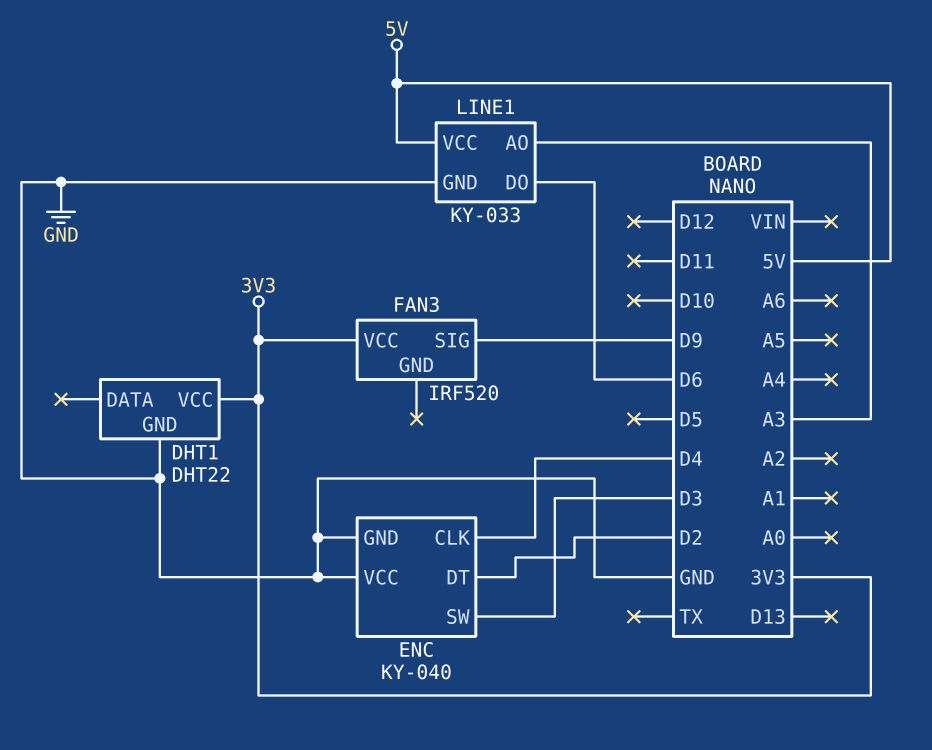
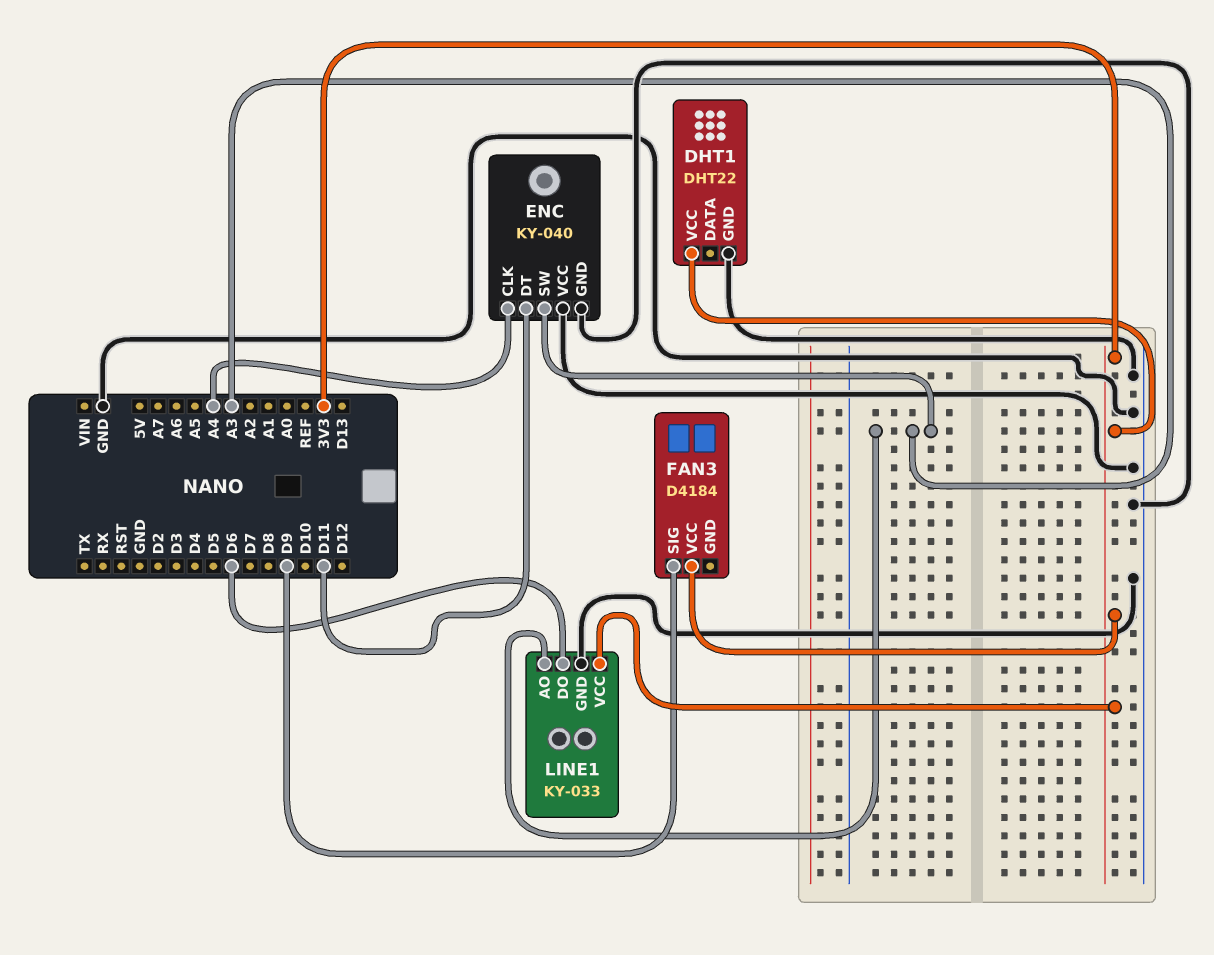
ENC pin CLK: D4 -> A4
ENC pin DT: D2 -> D11
ENC pin SW: D3 -> A3
FAN3: IRF520 -> D4184
LINE1 pin VCC: 5V -> 3V3

